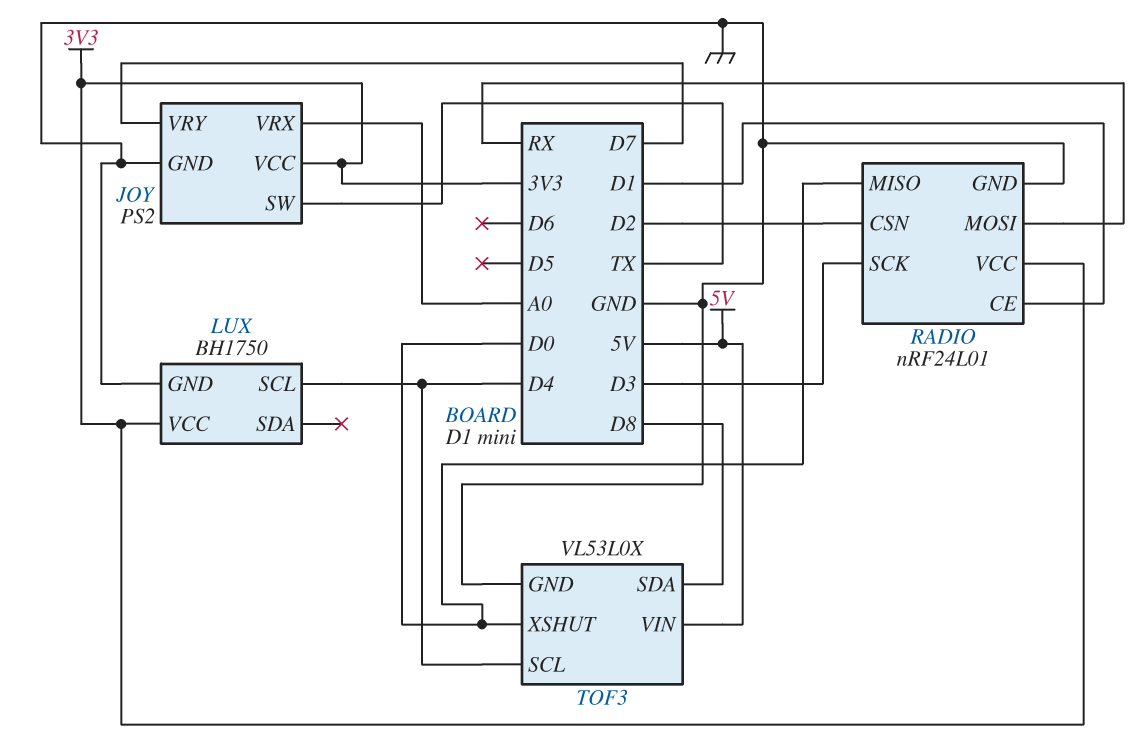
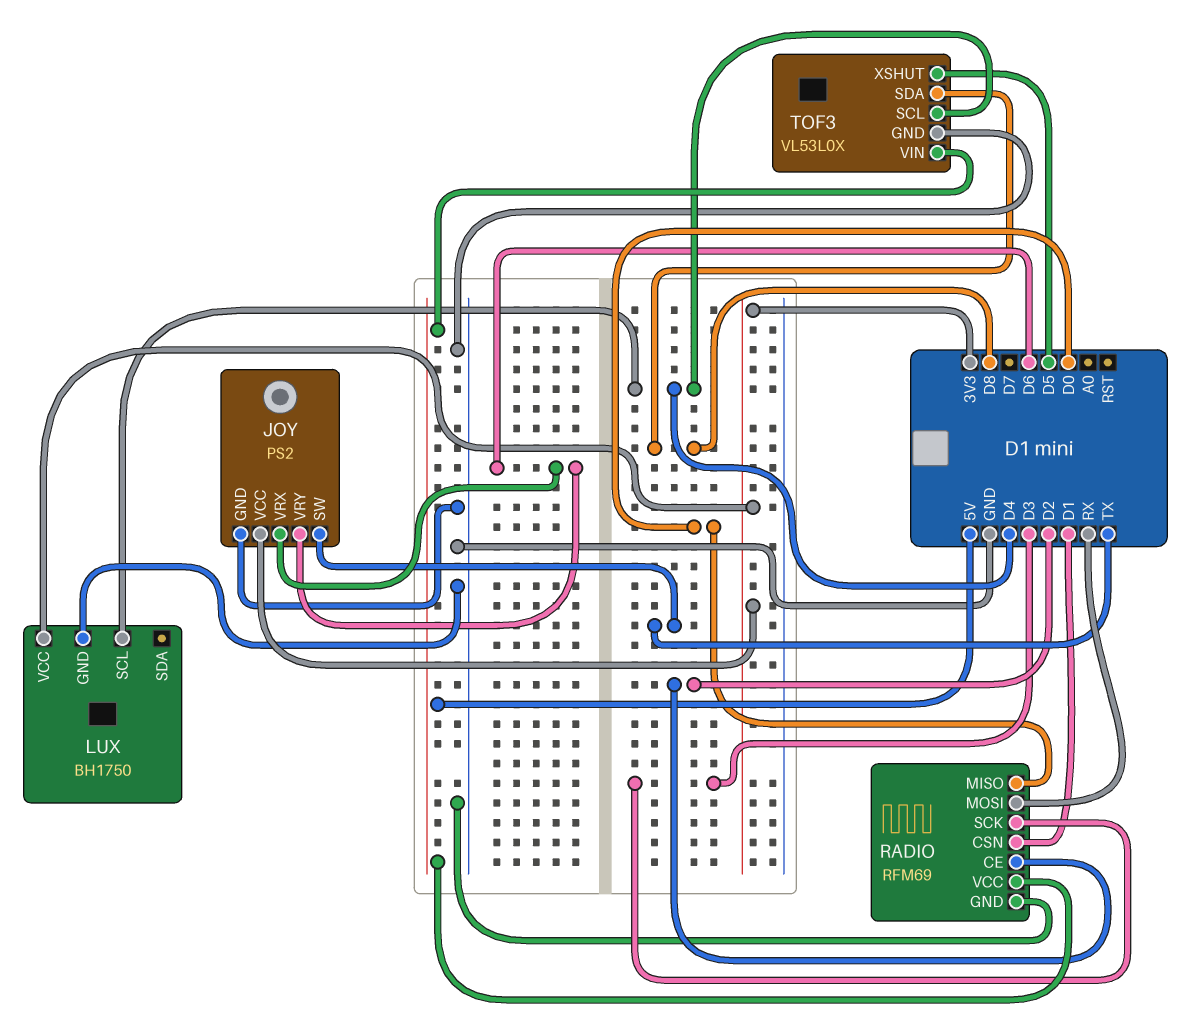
JOY pin VRX: A0 -> D6
JOY pin VRY: D7 -> D6
RADIO: nRF24L01 -> RFM69
RADIO pin CE: D1 -> D2
RADIO pin CSN: D2 -> D1
RADIO pin VCC: 3V3 -> 5V
TOF3 pin XSHUT: D0 -> D5

